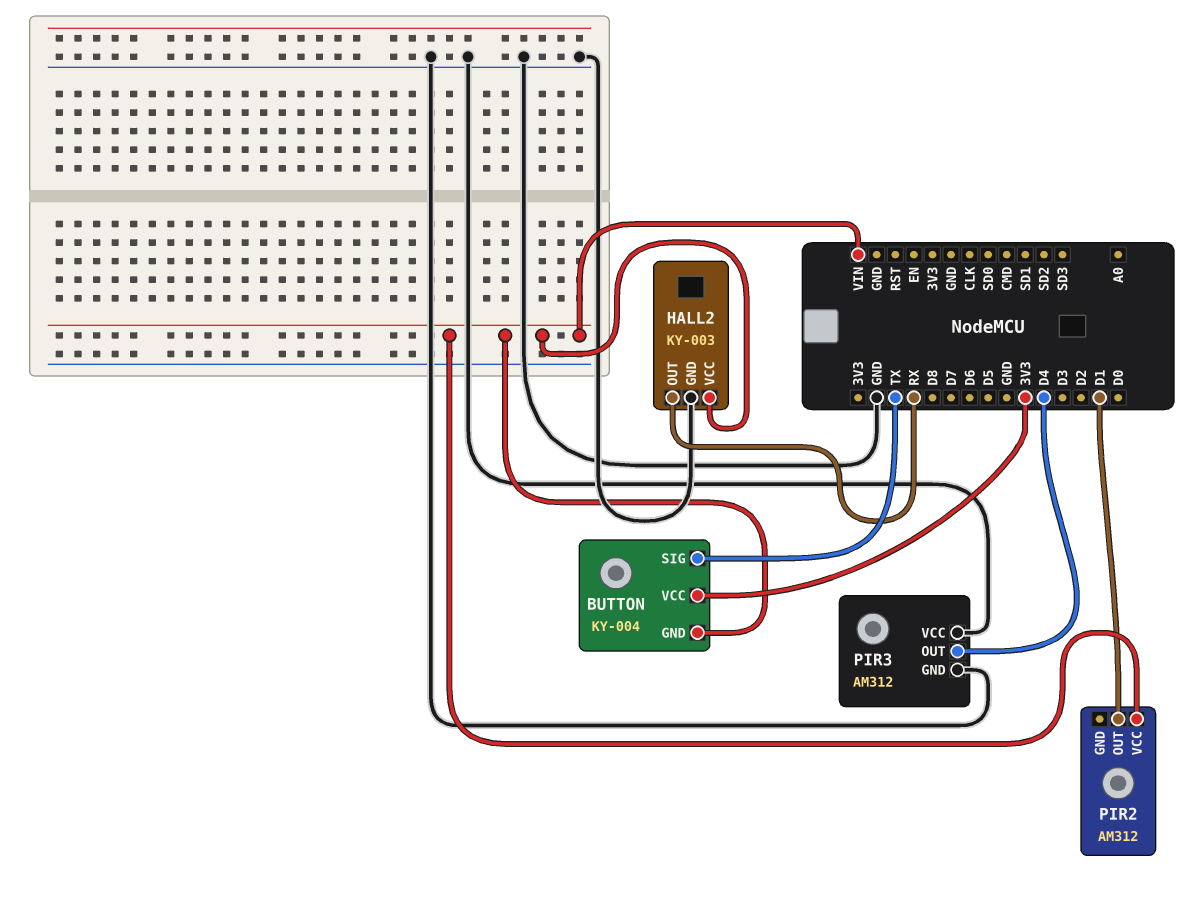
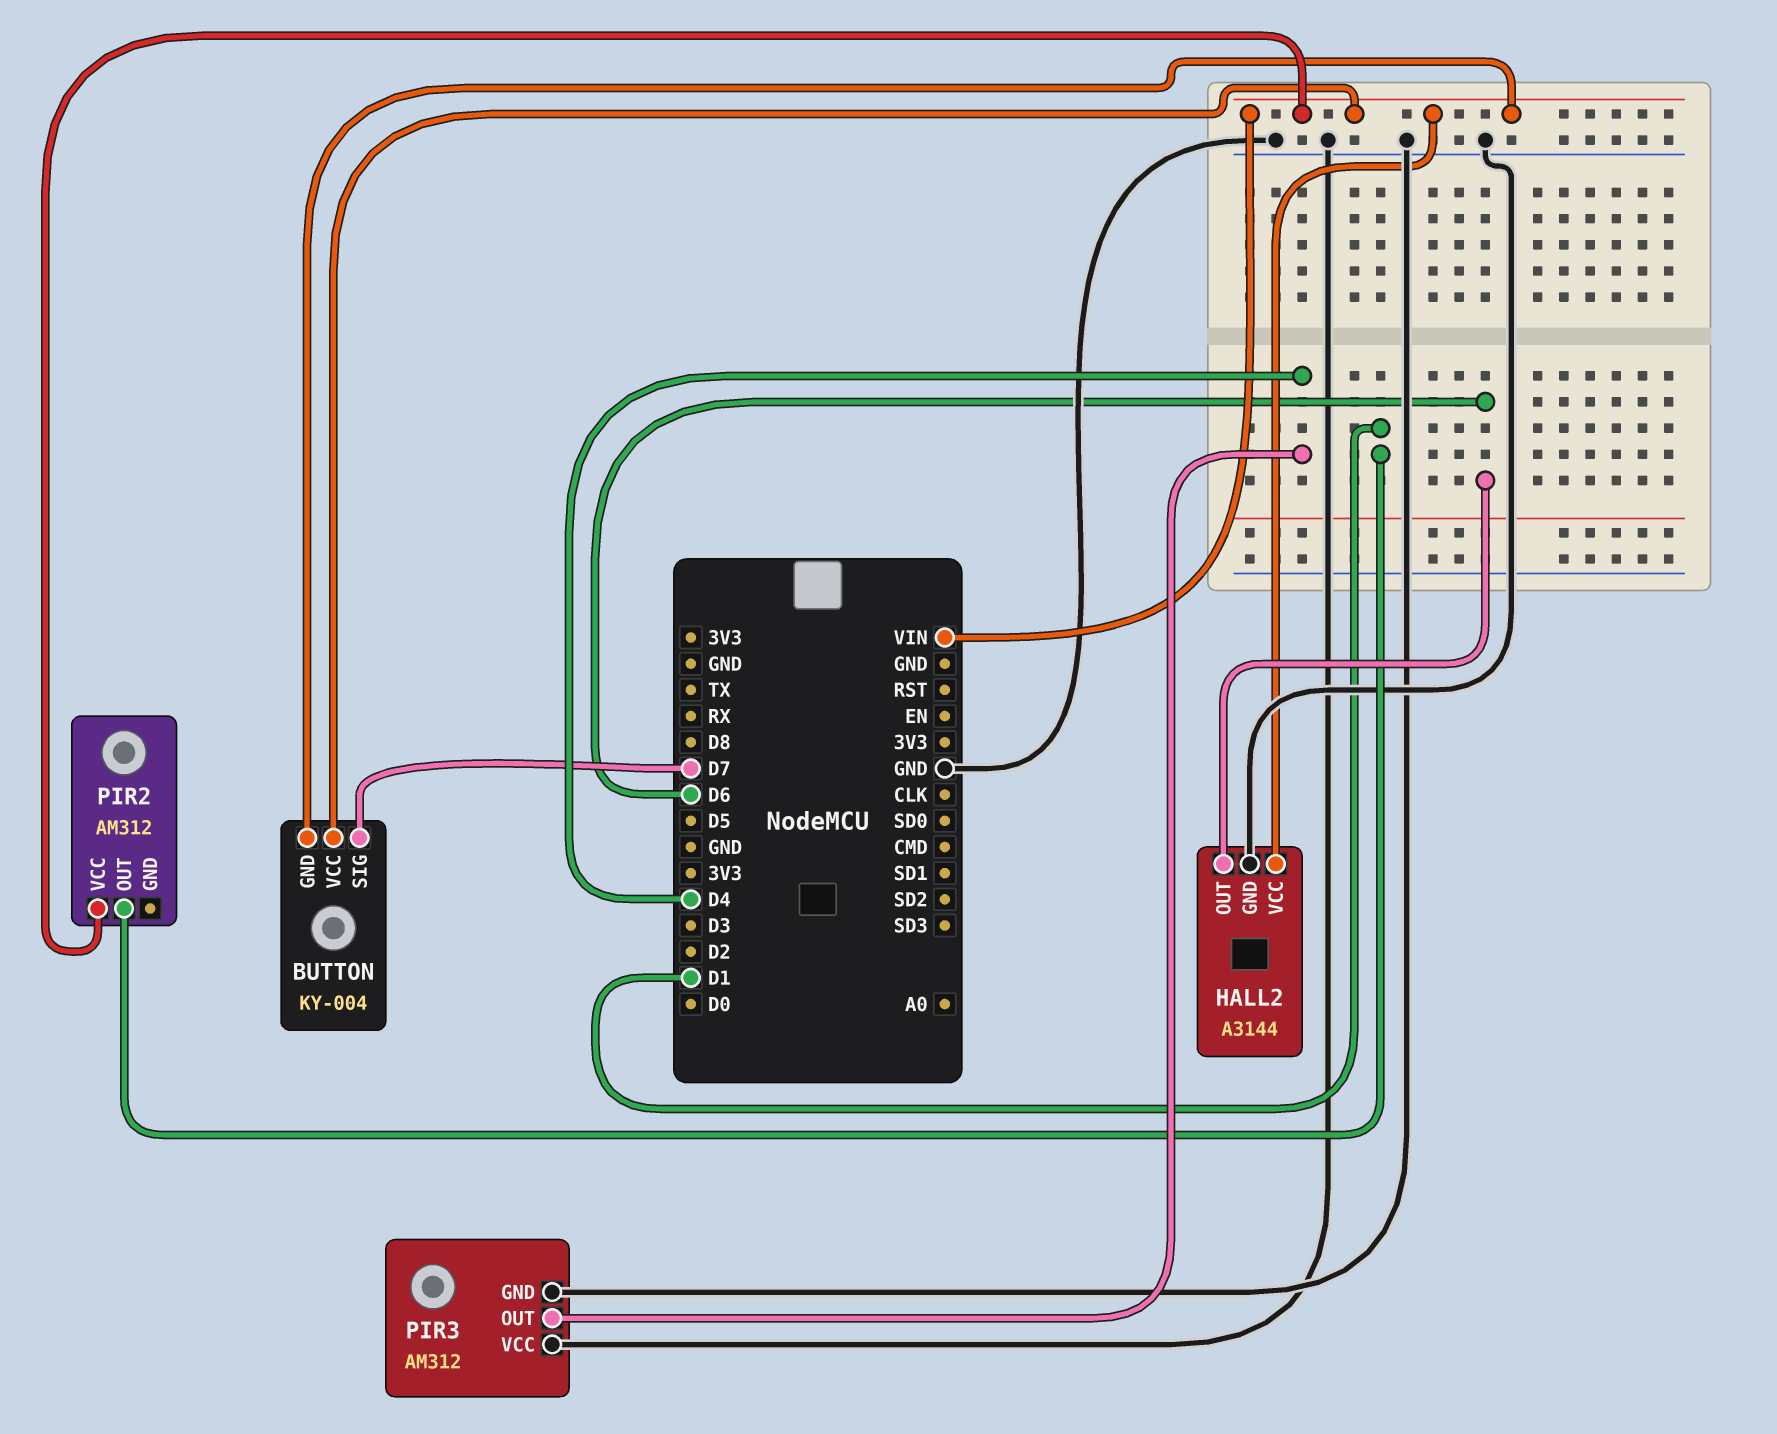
BUTTON pin SIG: TX -> D7
BUTTON pin VCC: 3V3 -> VIN
HALL2: KY-003 -> A3144
HALL2 pin OUT: RX -> D6

